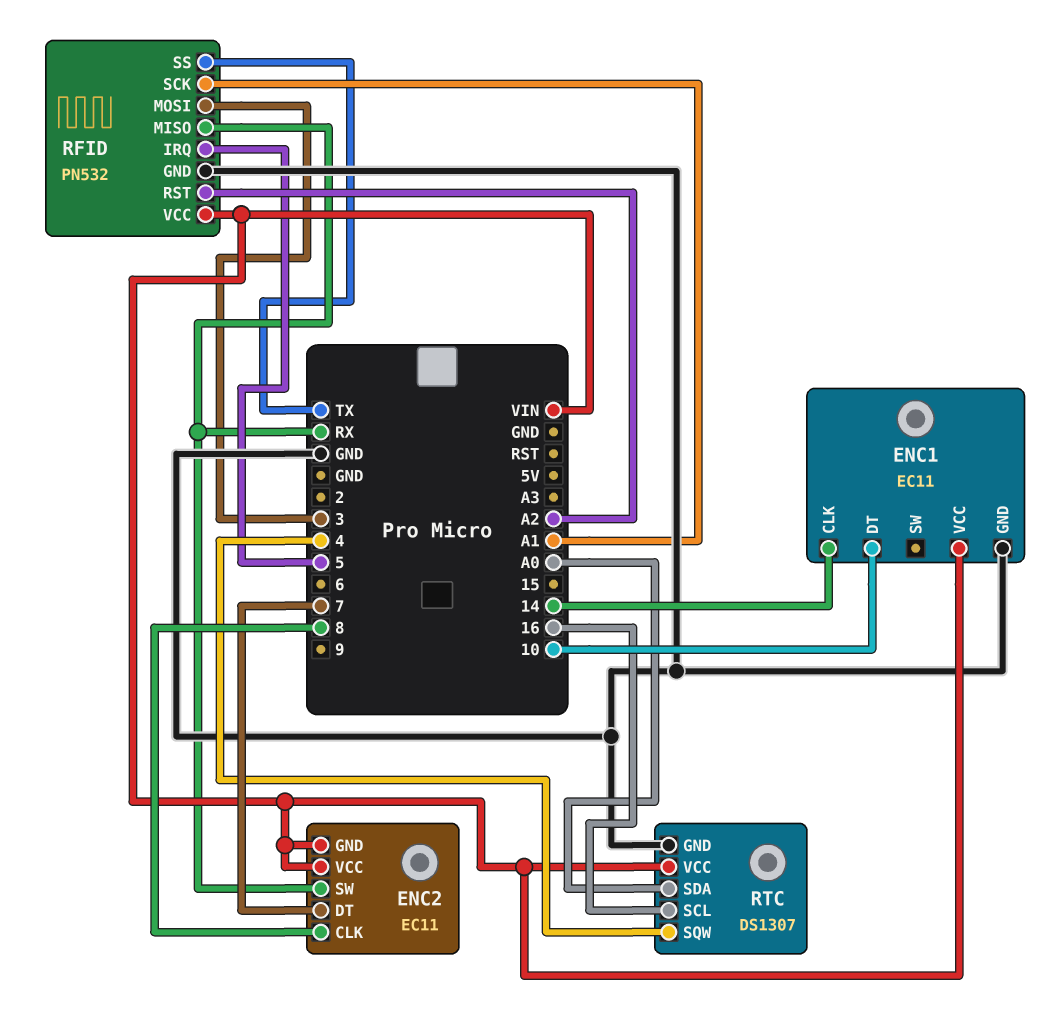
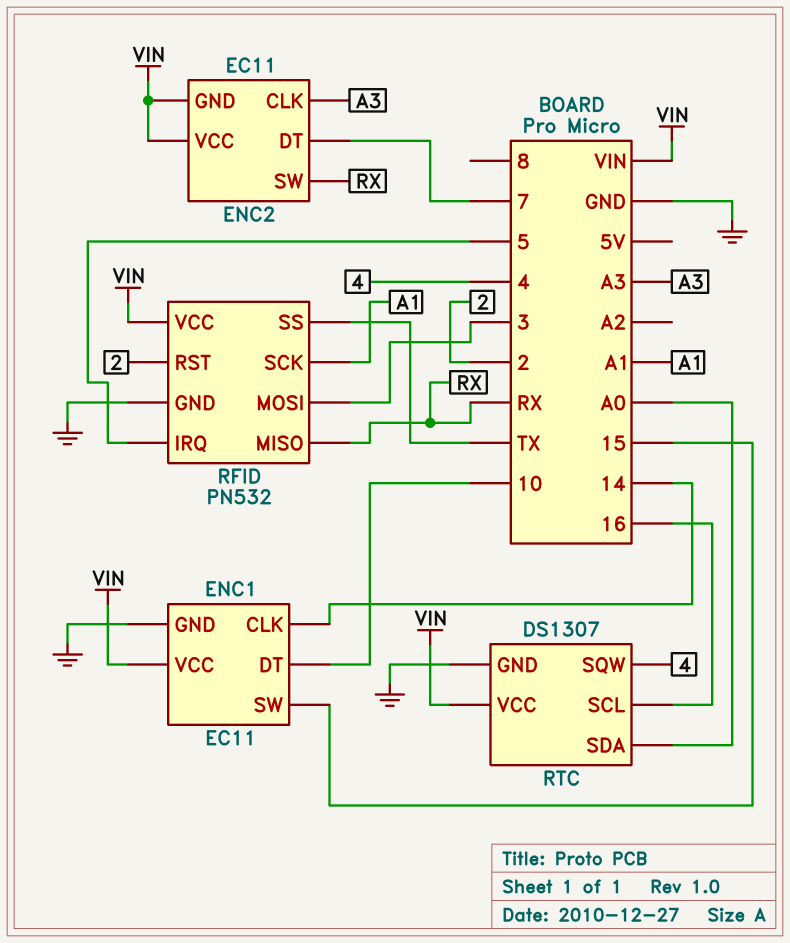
ENC1 pin SW: none -> 15
ENC2 pin CLK: 8 -> A3
RFID pin RST: A2 -> 2

